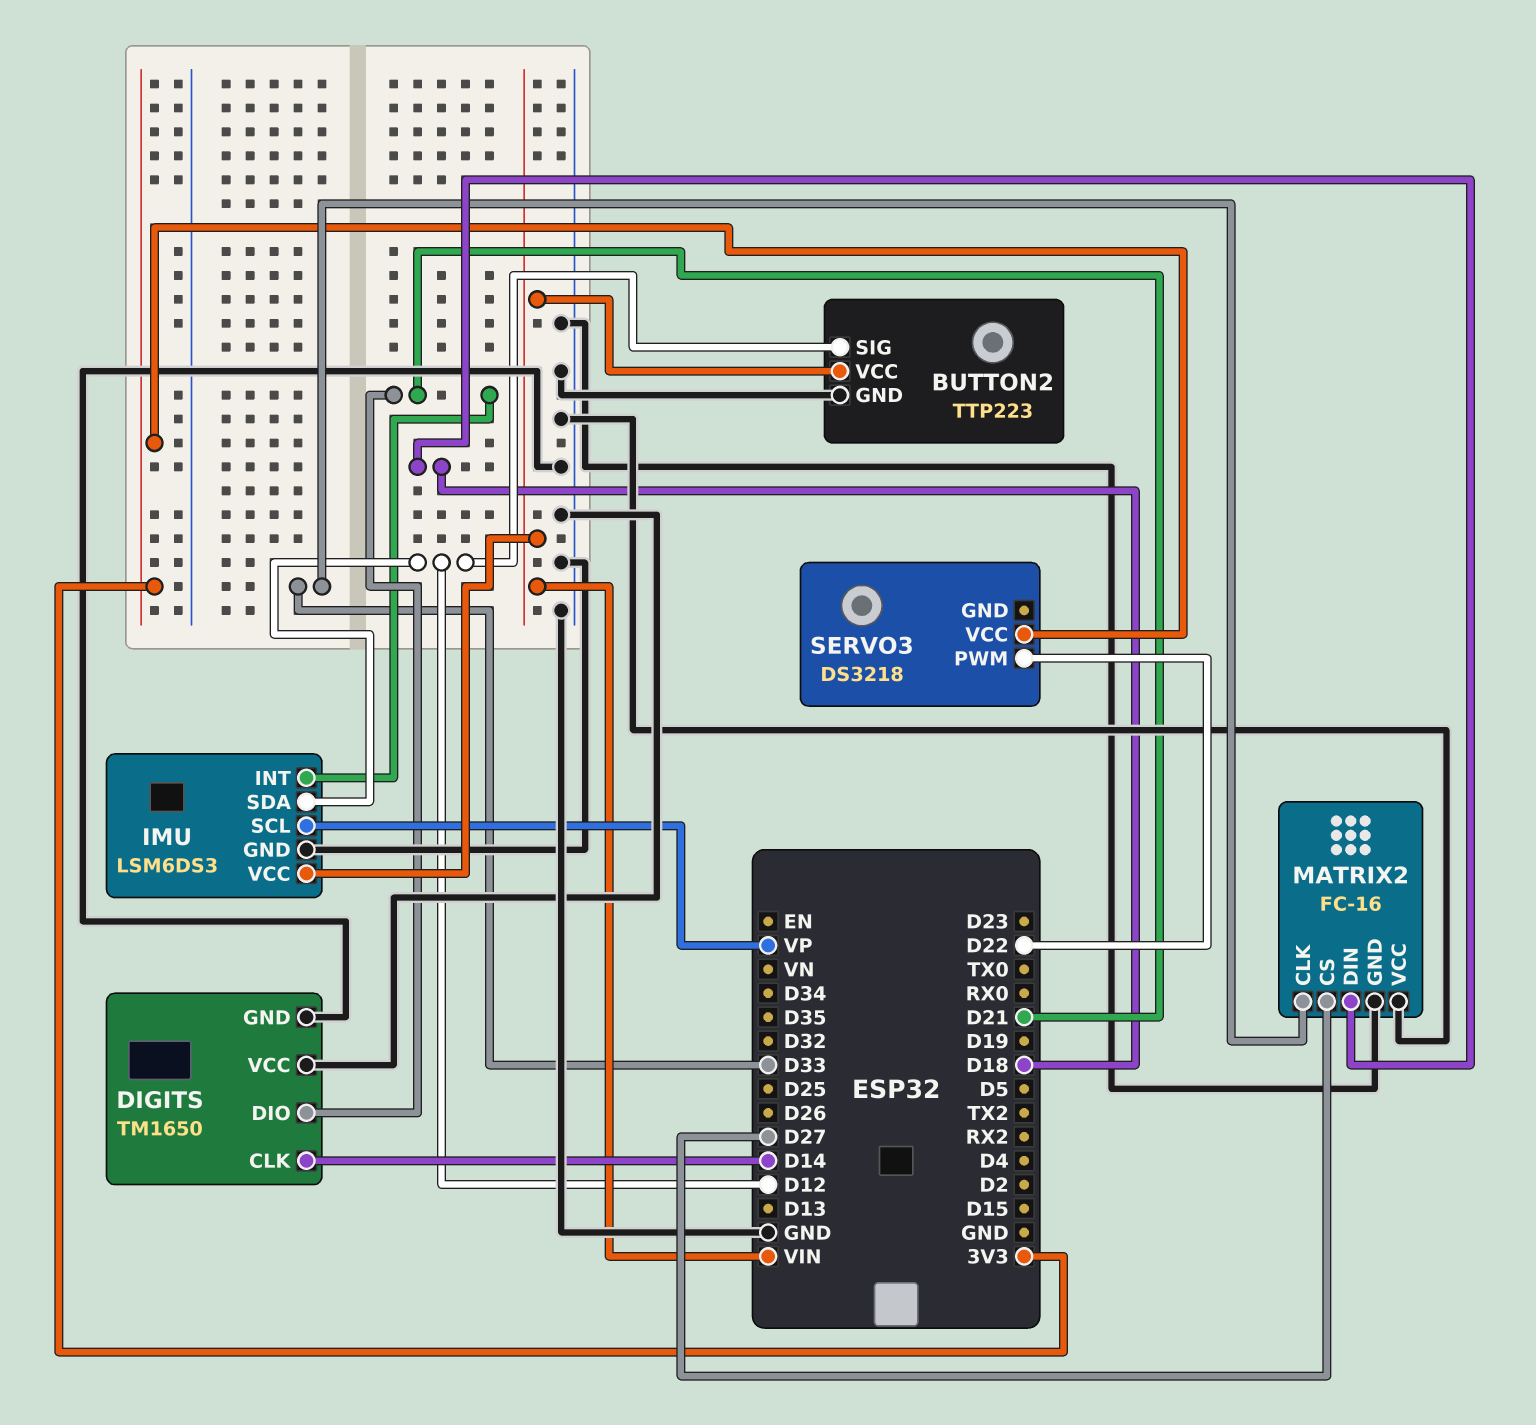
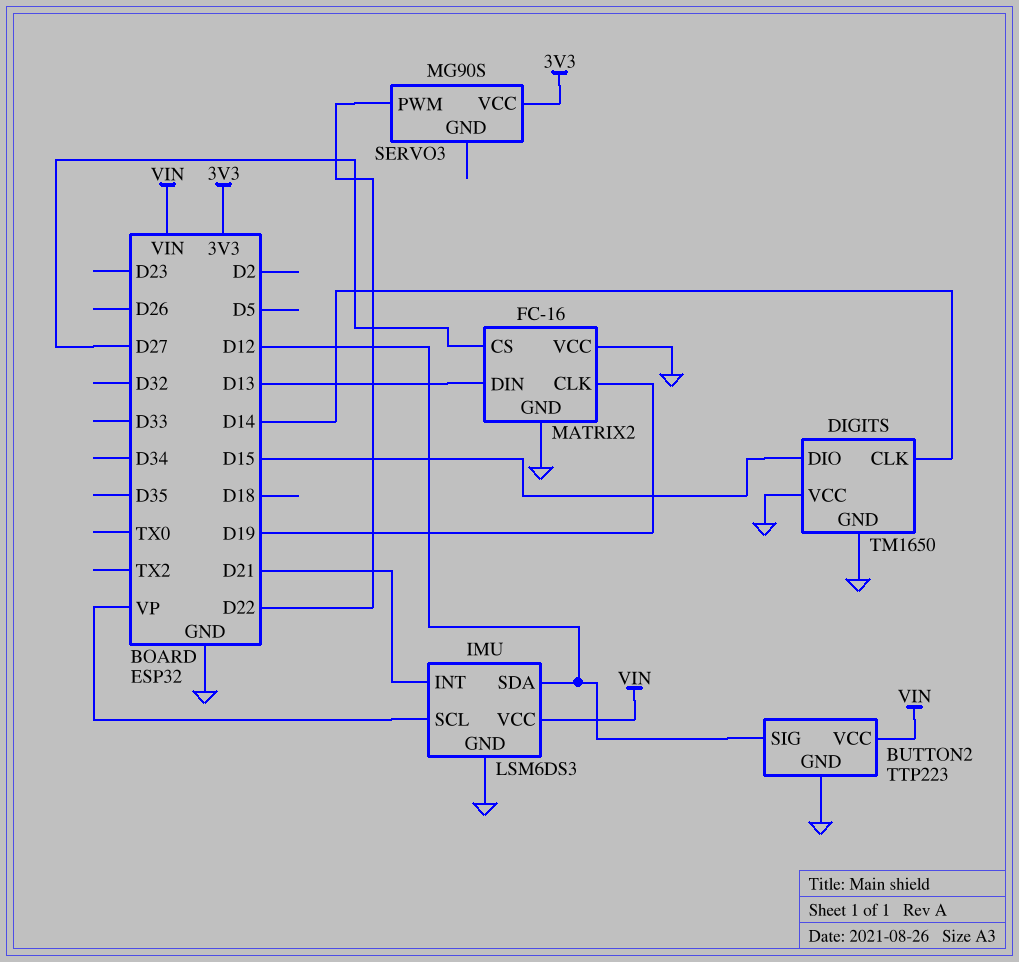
DIGITS pin DIO: D21 -> D15
MATRIX2 pin CLK: D33 -> D19
MATRIX2 pin DIN: D18 -> D13
SERVO3: DS3218 -> MG90S

